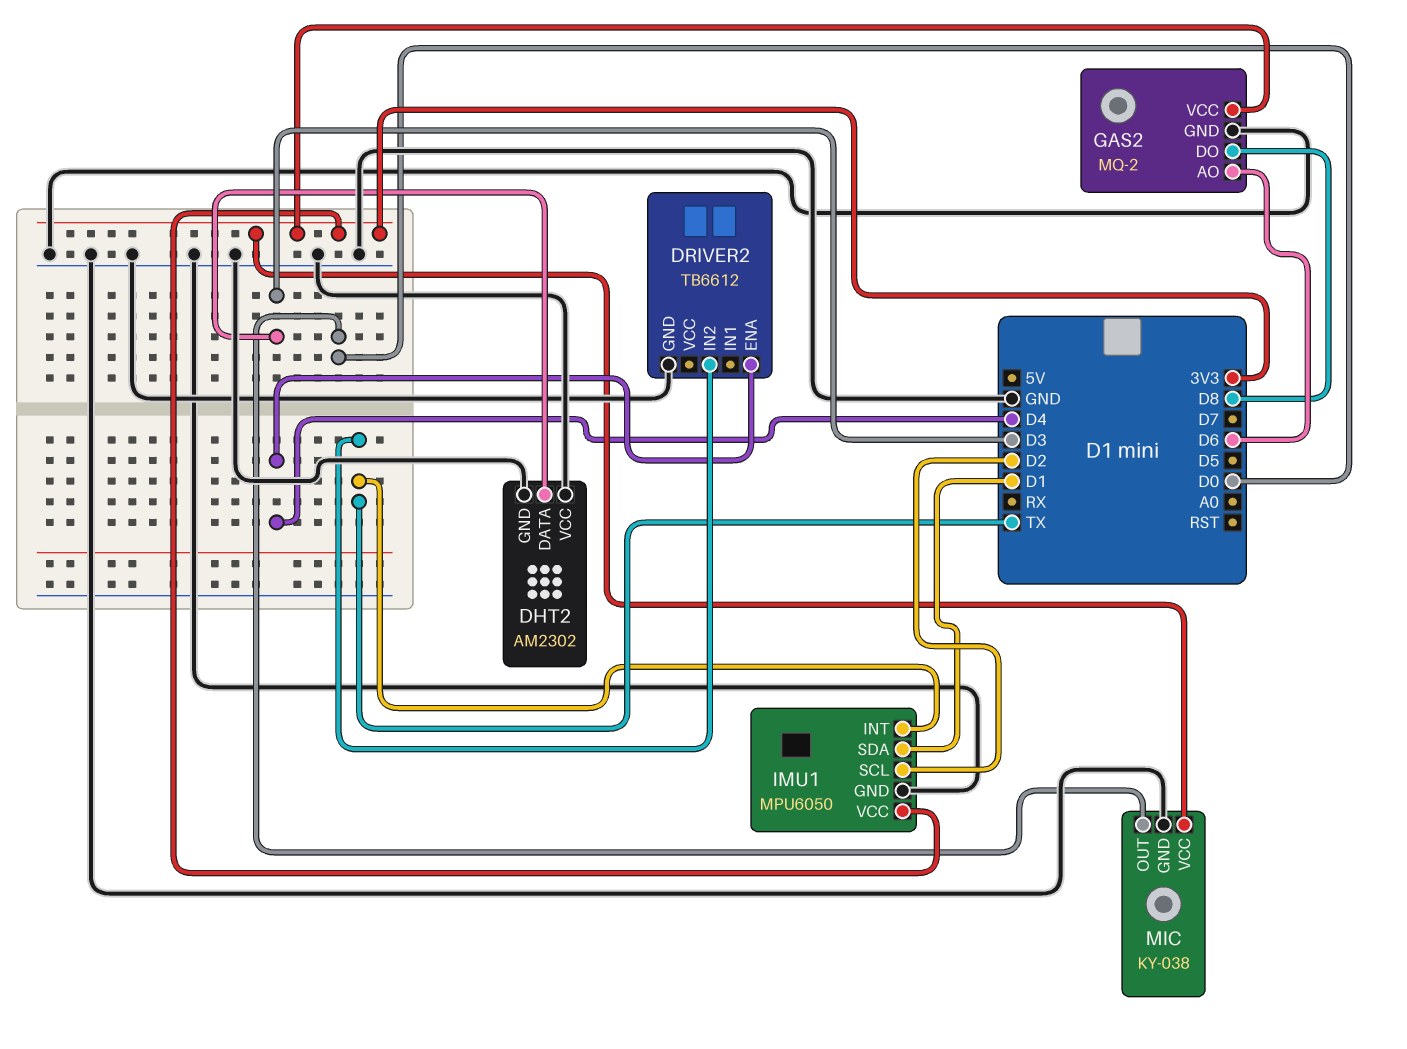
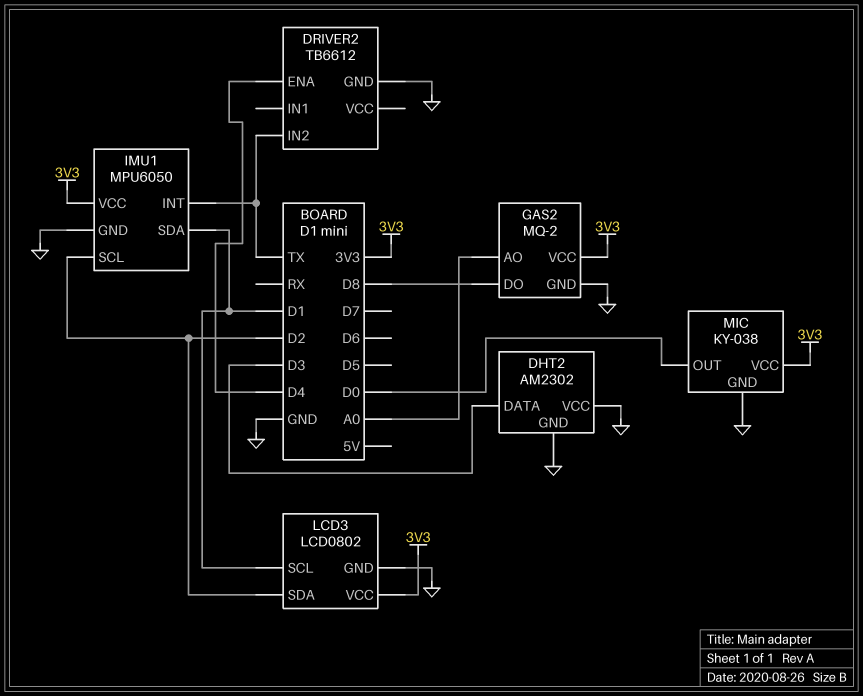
GAS2 pin AO: D6 -> A0
LCD3: none -> LCD0802
LCD3 pin GND: none -> GND
LCD3 pin SCL: none -> D1
LCD3 pin SDA: none -> D2
LCD3 pin VCC: none -> 3V3

